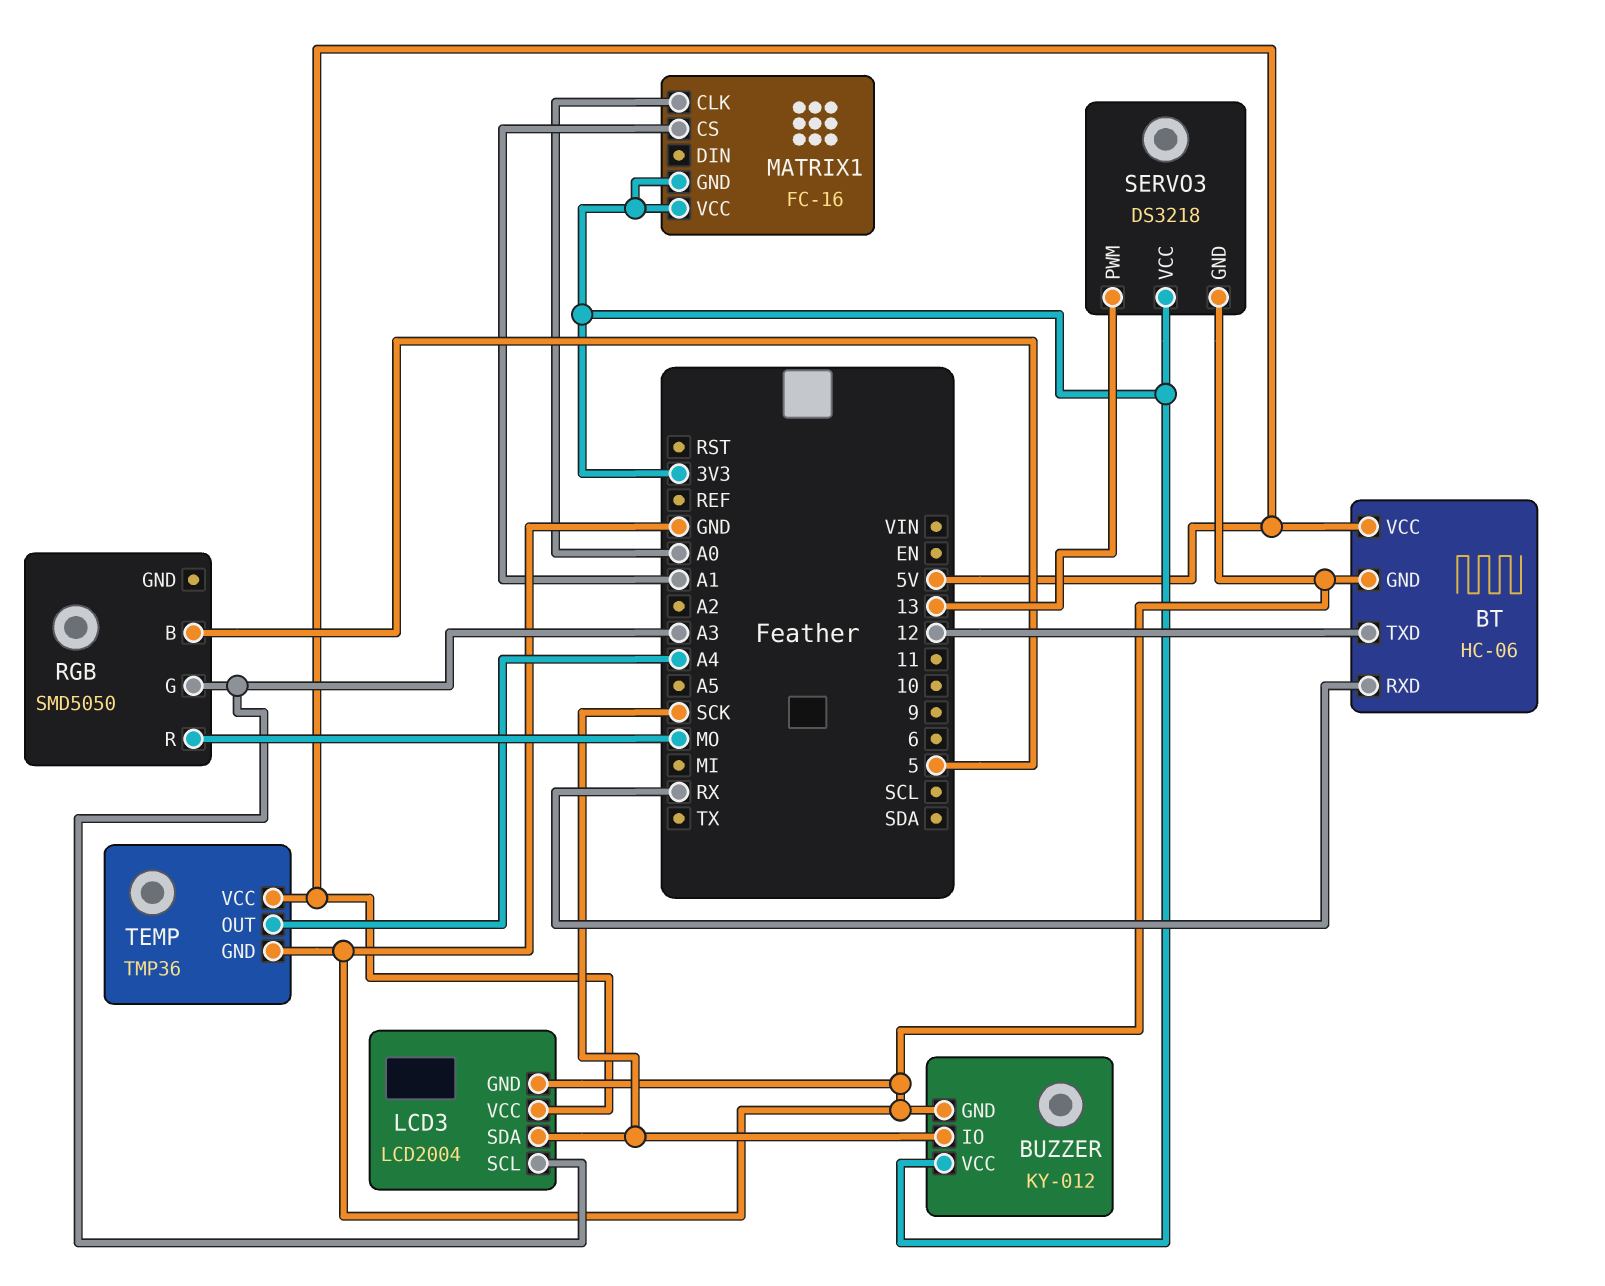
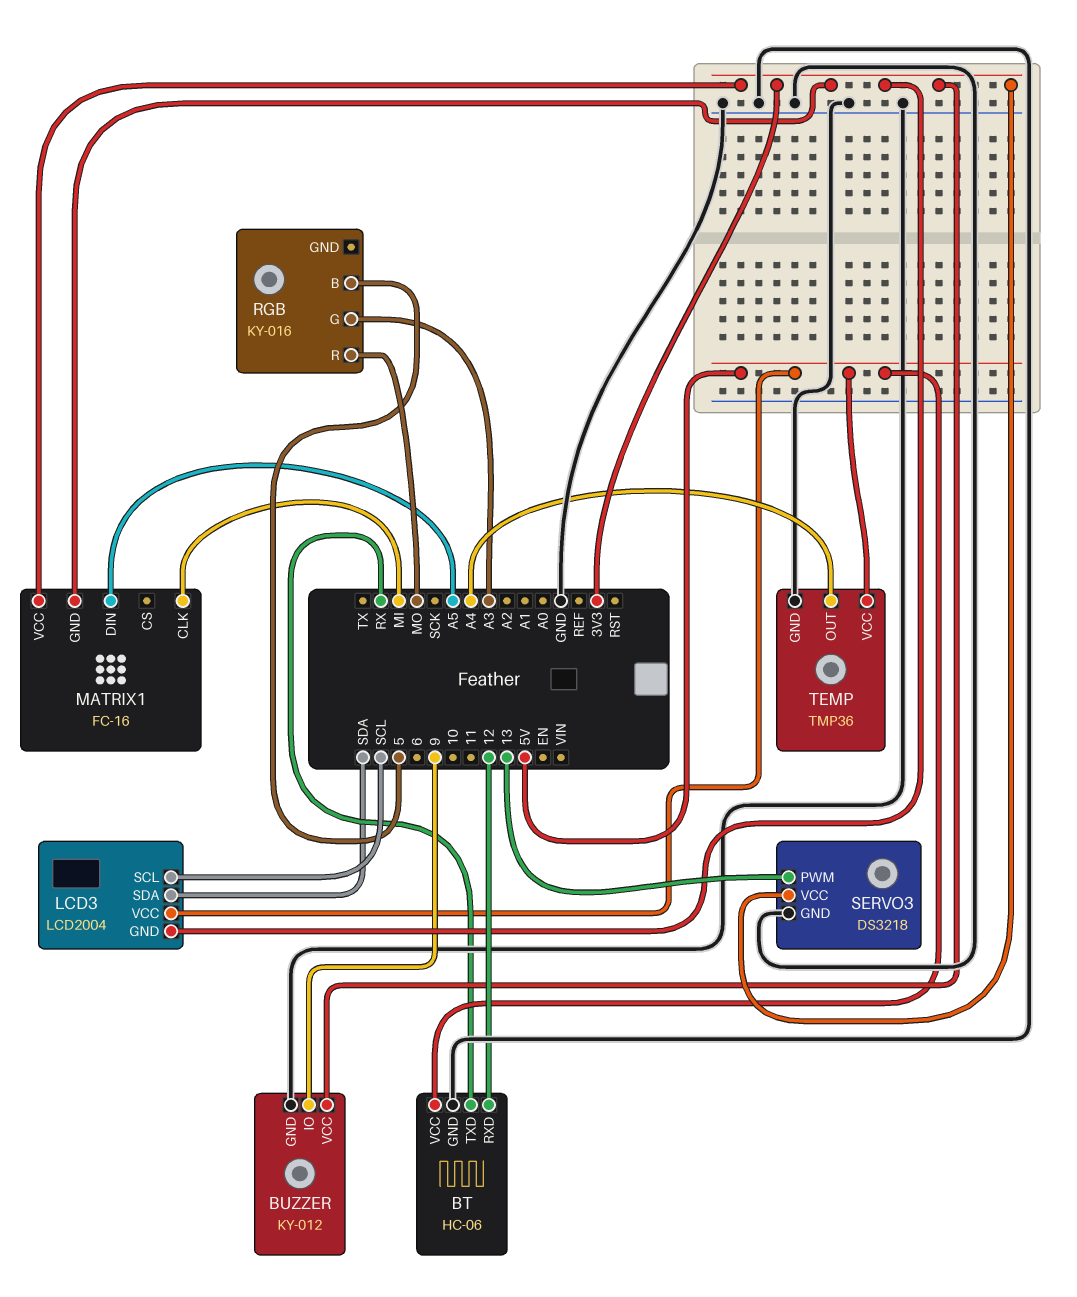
BT pin RXD: RX -> 12
BT pin TXD: 12 -> RX
BUZZER pin IO: SCK -> 9
LCD3 pin GND: GND -> 3V3
LCD3 pin SCL: A3 -> SCL
LCD3 pin SDA: SCK -> SDA
MATRIX1 pin CLK: A0 -> MI
MATRIX1 pin CS: A1 -> none
MATRIX1 pin DIN: none -> A5
RGB: SMD5050 -> KY-016

